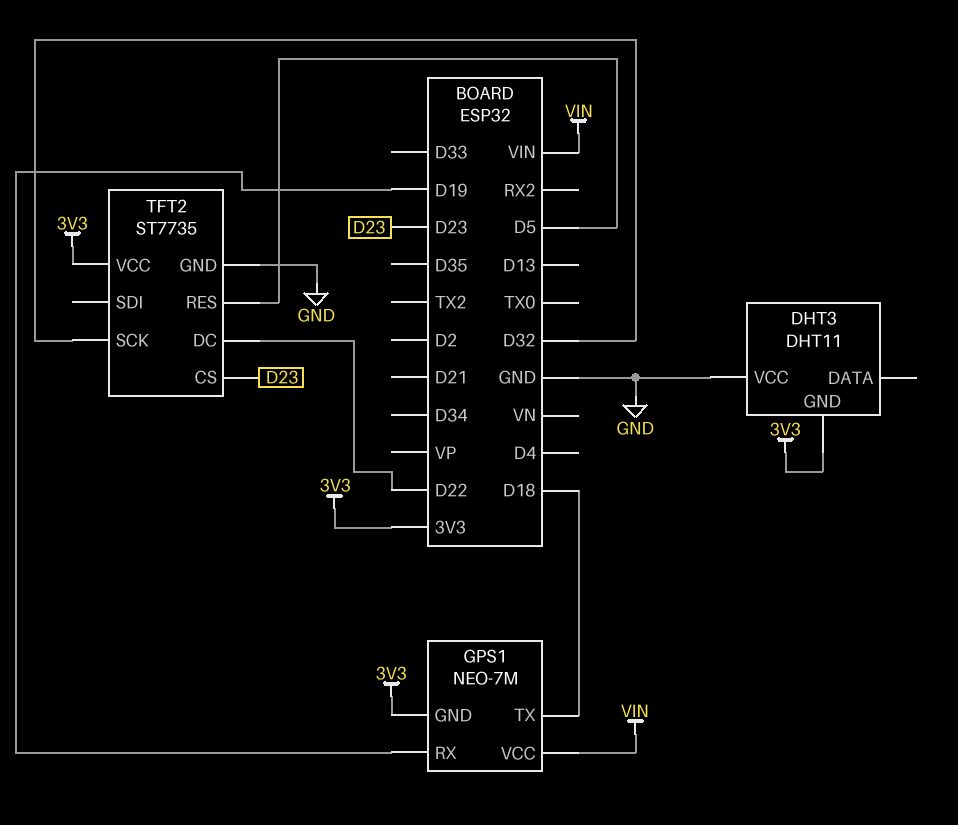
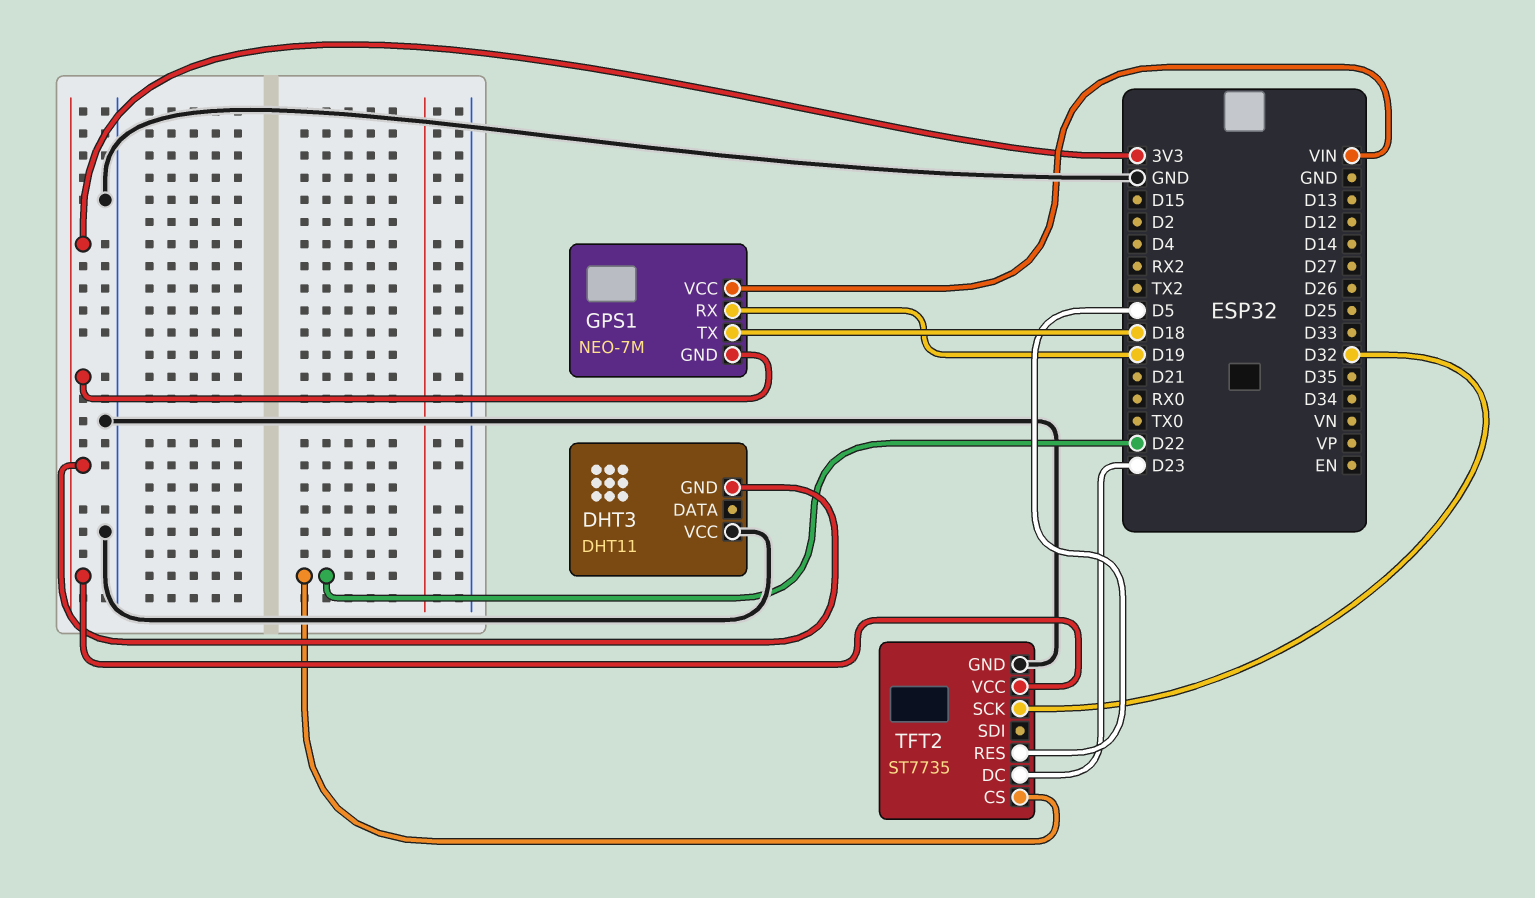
TFT2 pin CS: D23 -> D22
TFT2 pin DC: D22 -> D23

